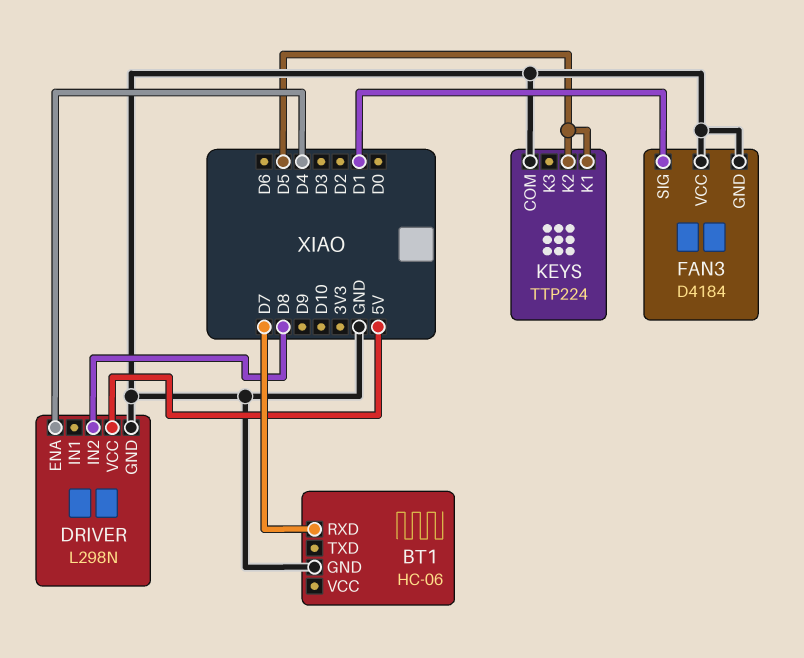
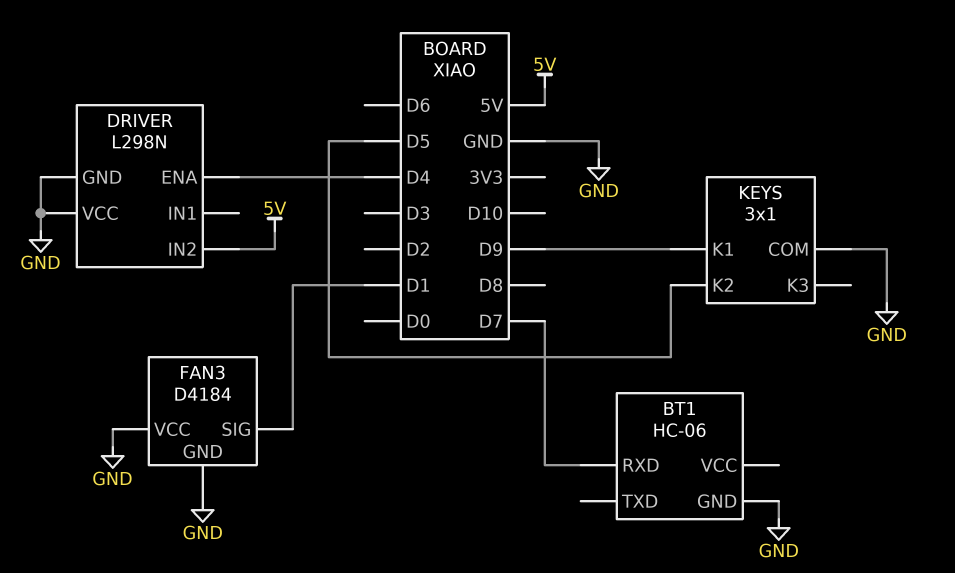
DRIVER pin IN2: D8 -> 5V
DRIVER pin VCC: 5V -> GND
KEYS: TTP224 -> 3x1
KEYS pin K1: D5 -> D9

